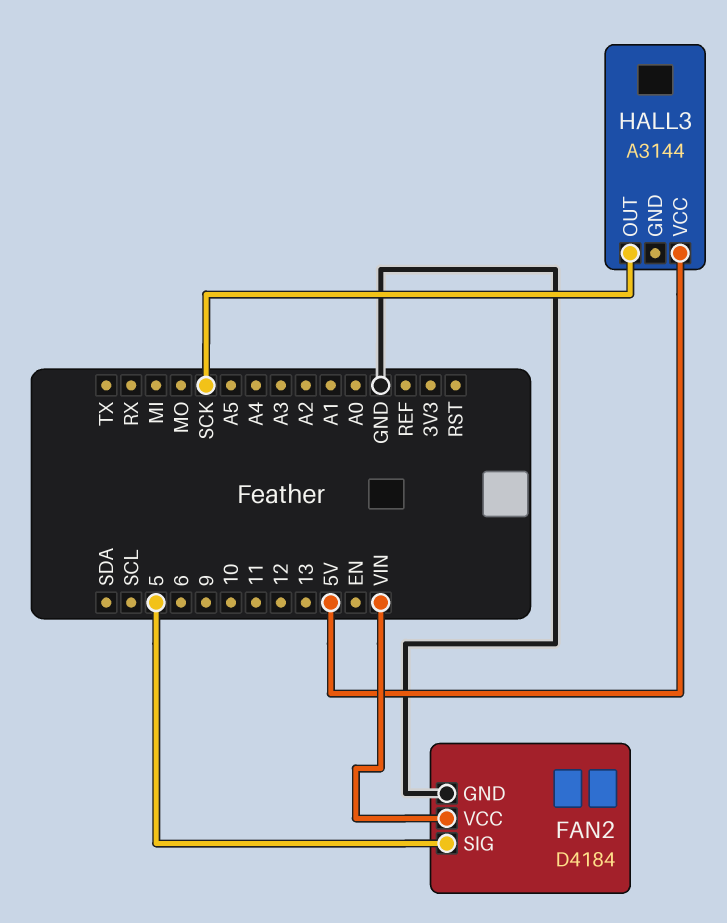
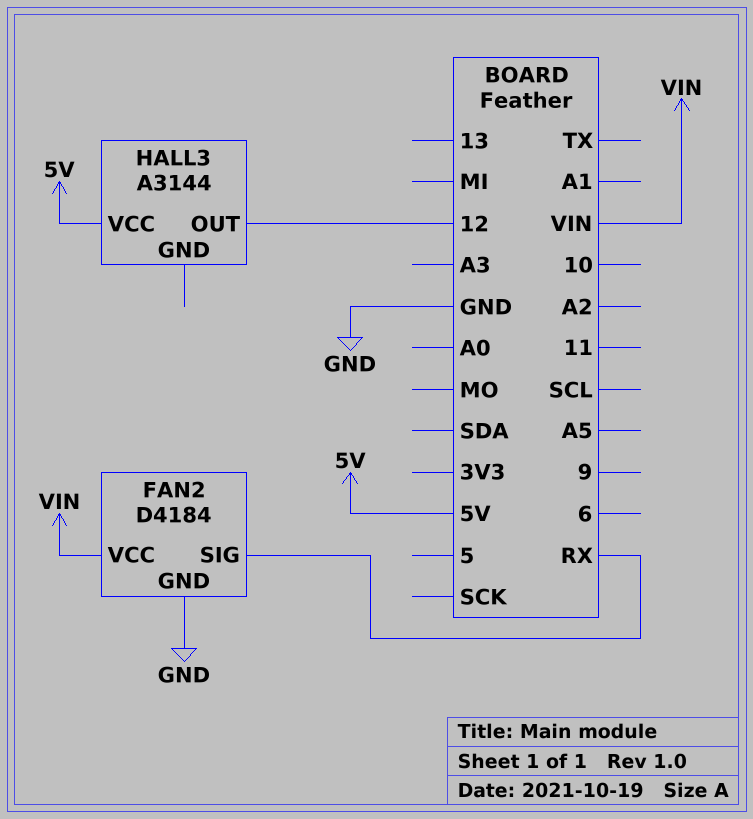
FAN2 pin SIG: 5 -> RX
HALL3 pin OUT: SCK -> 12

